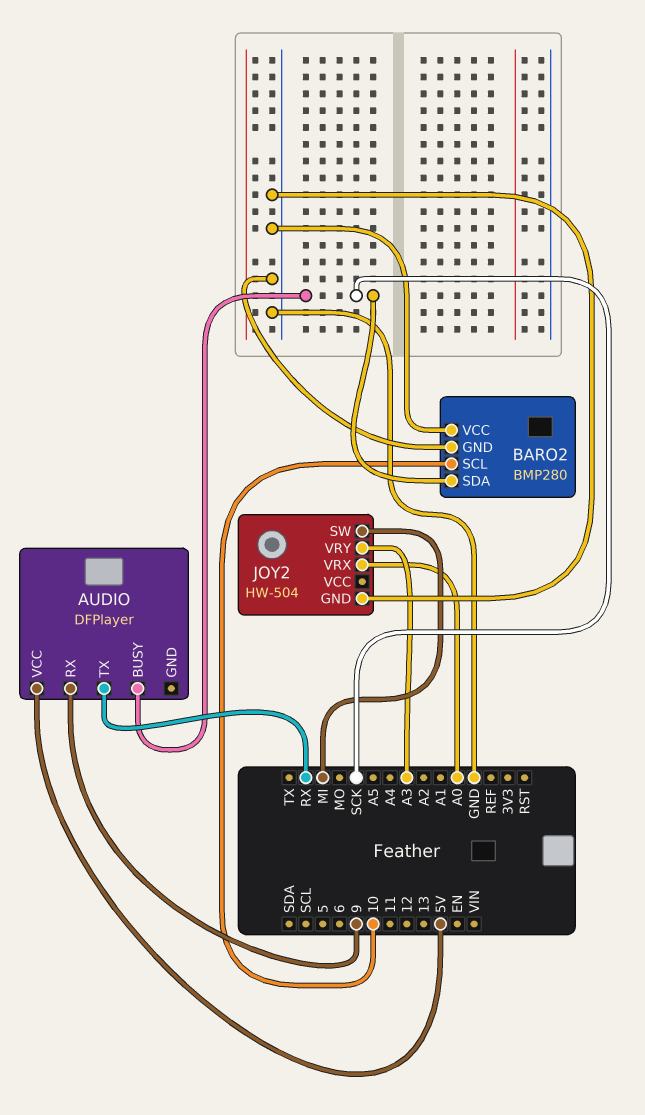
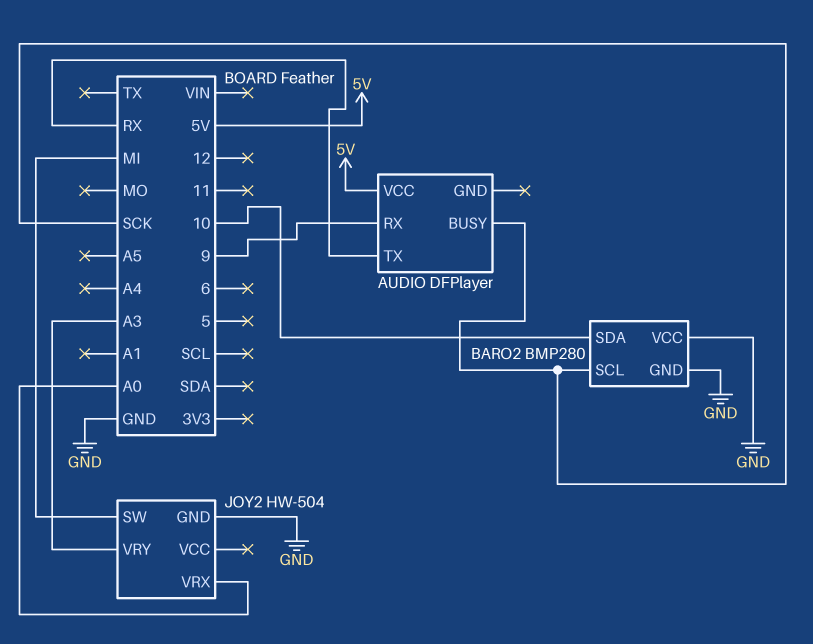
BARO2 pin SCL: 10 -> SCK
BARO2 pin SDA: SCK -> 10

